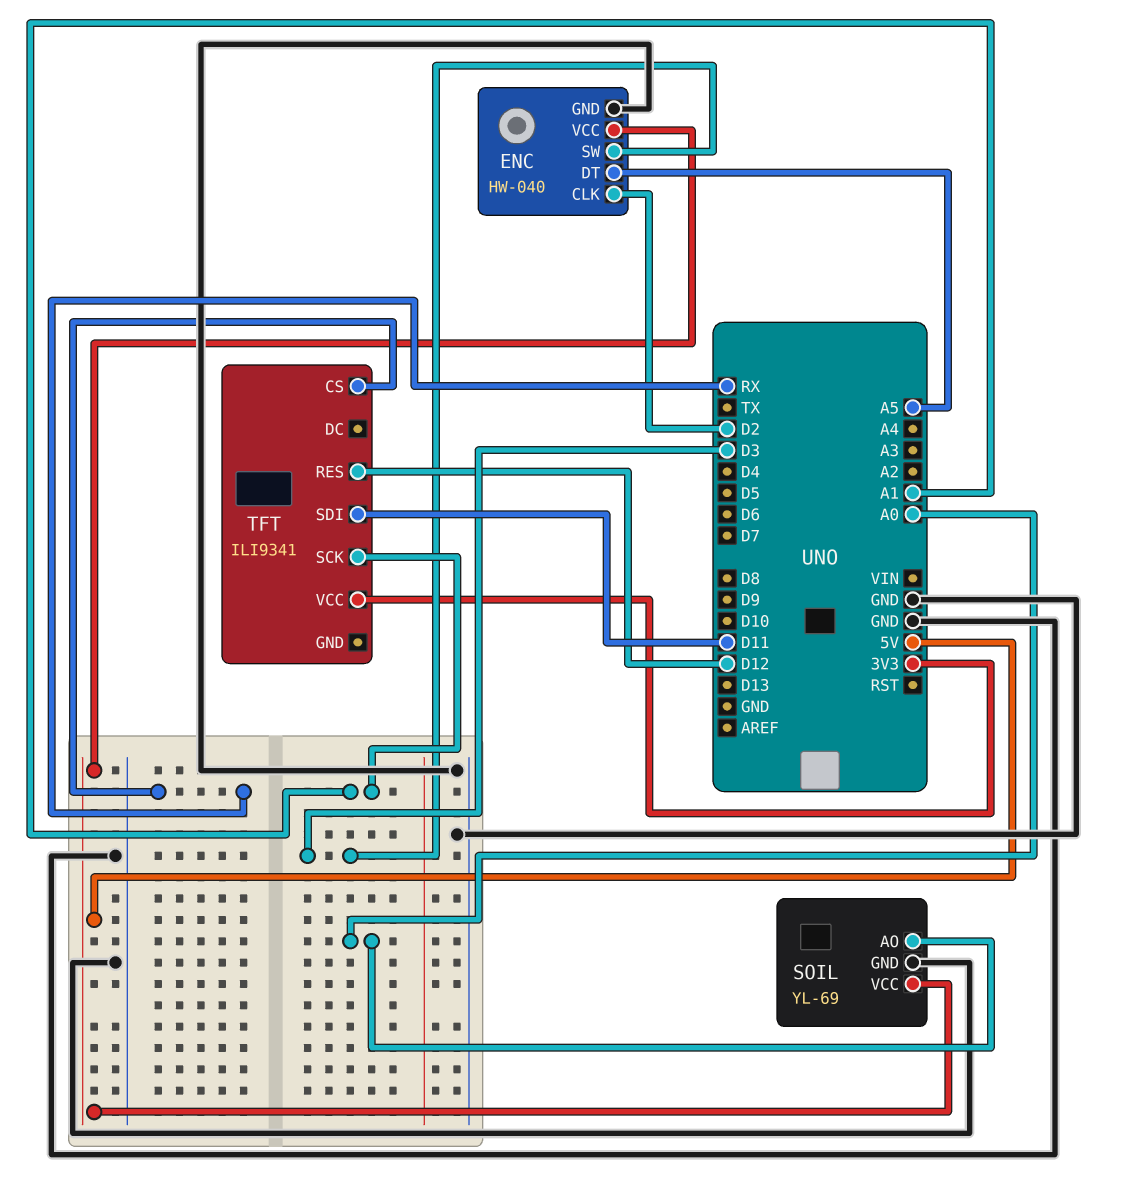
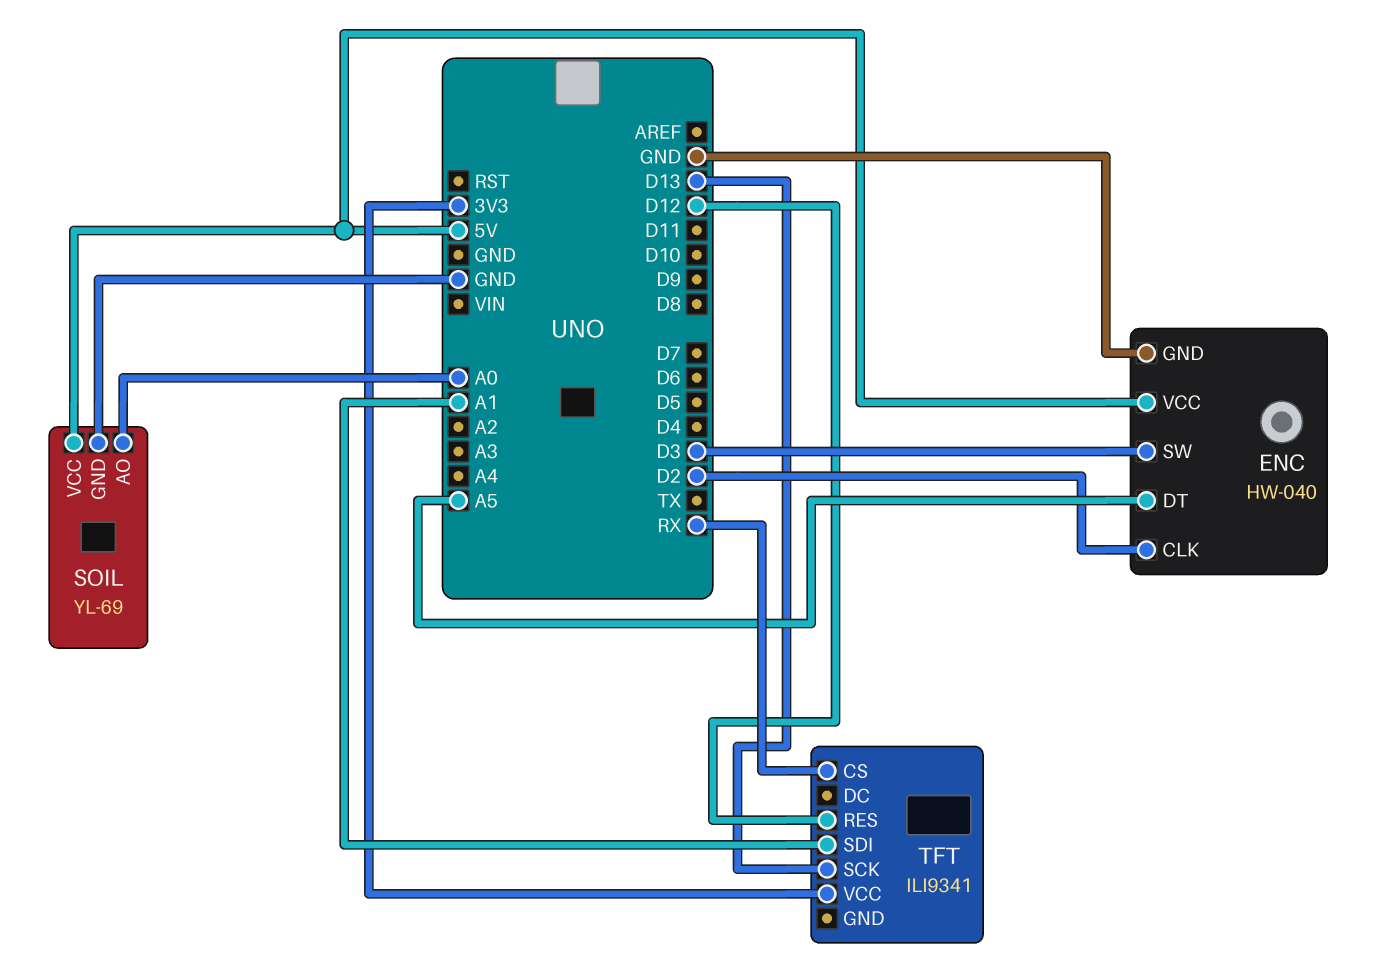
TFT pin SCK: A1 -> D13
TFT pin SDI: D11 -> A1

